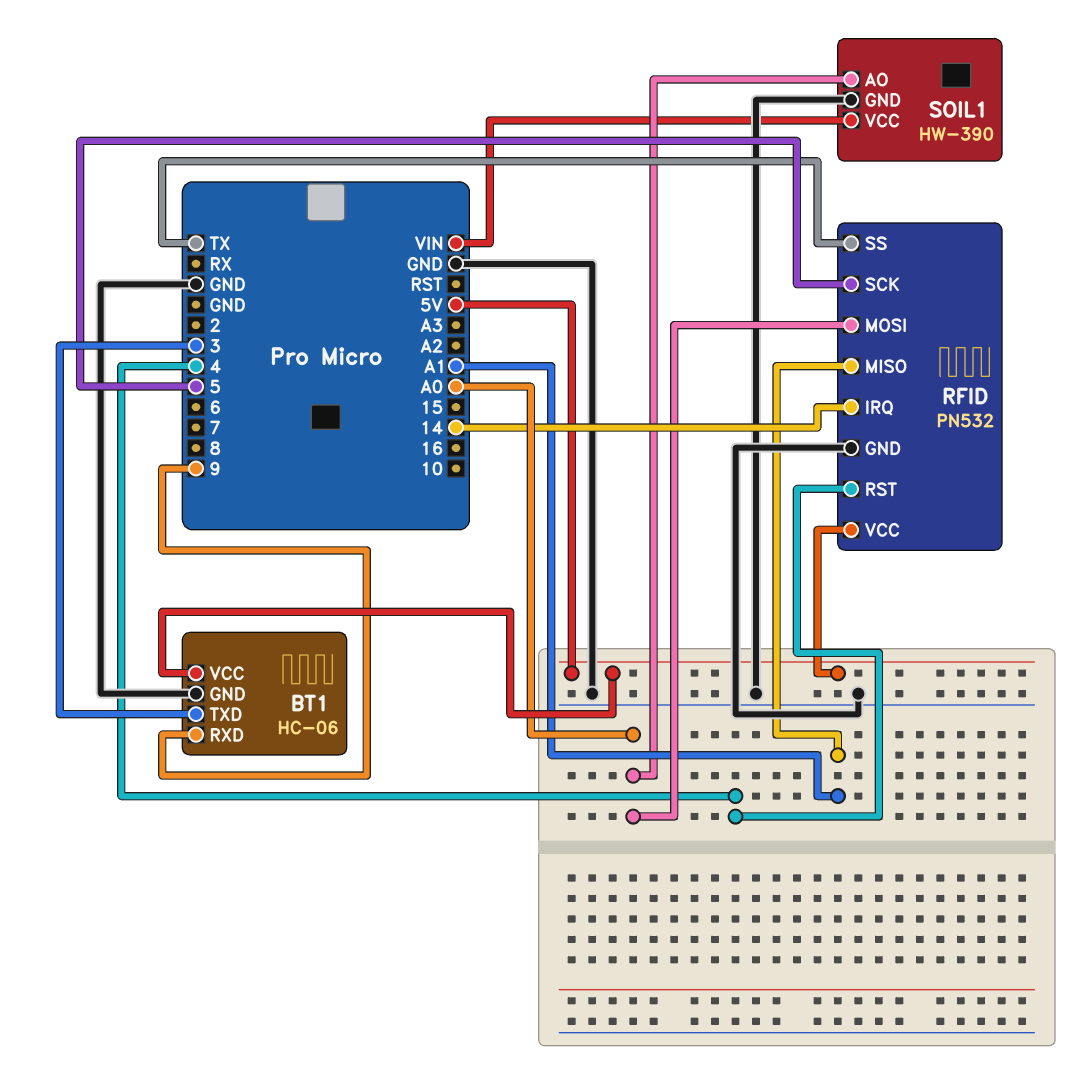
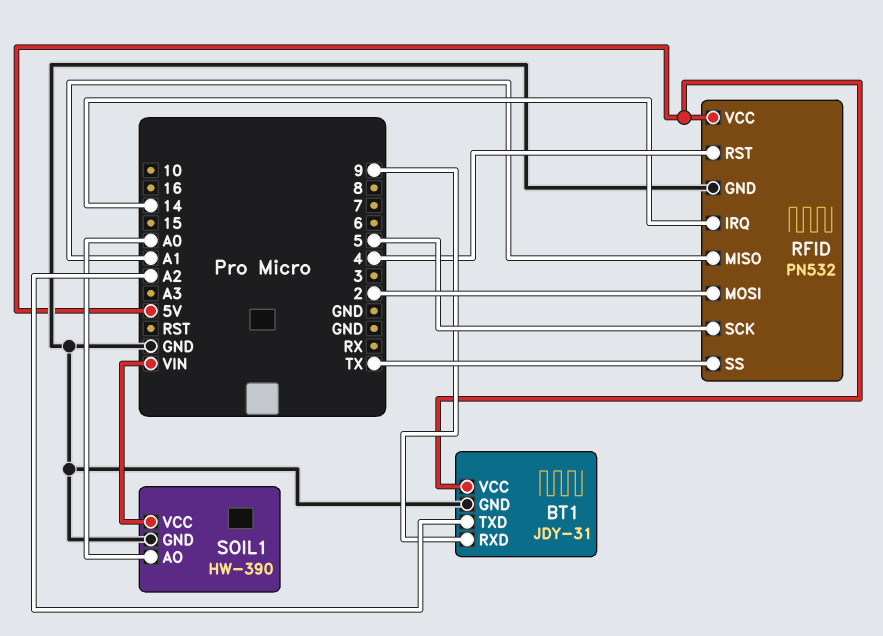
BT1: HC-06 -> JDY-31
BT1 pin TXD: 3 -> A2
RFID pin MOSI: A0 -> 2

